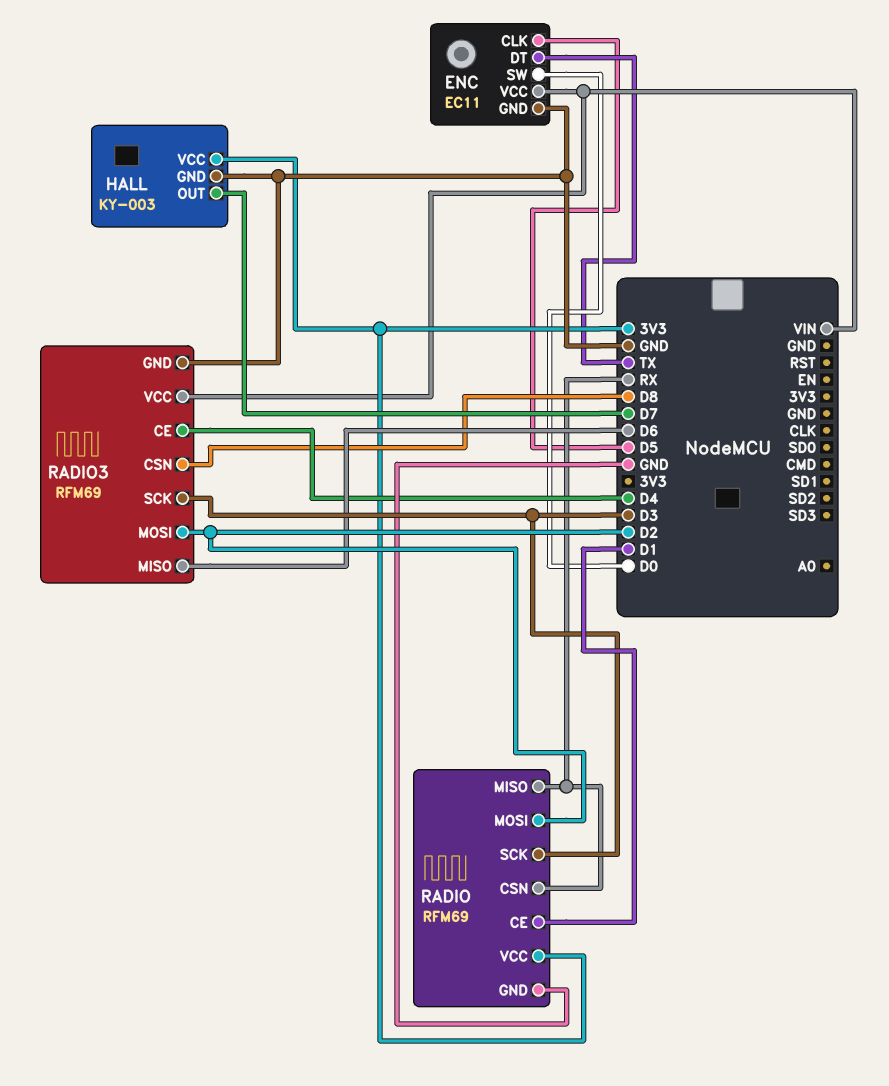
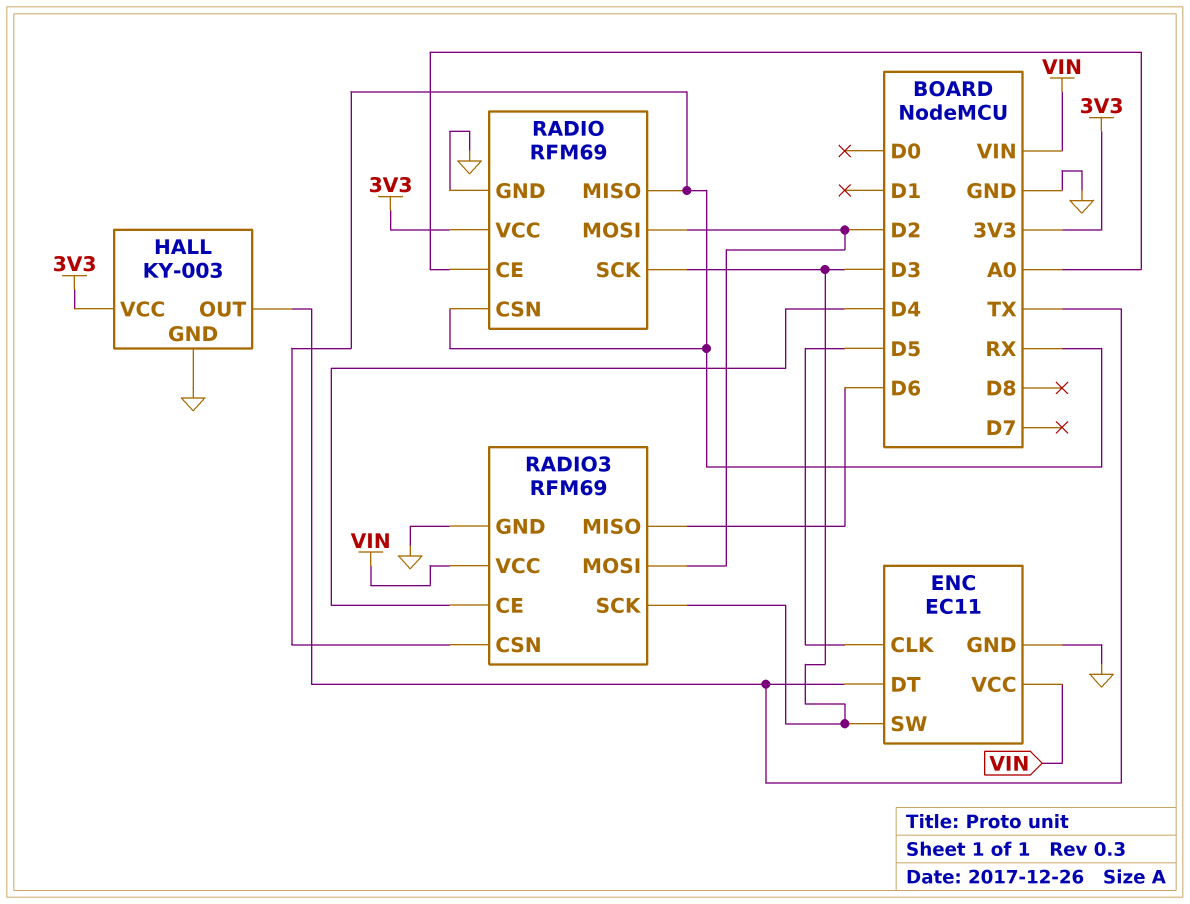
ENC pin SW: D0 -> D3
HALL pin OUT: D7 -> TX
RADIO pin CE: D1 -> A0
RADIO3 pin CSN: D8 -> RX

